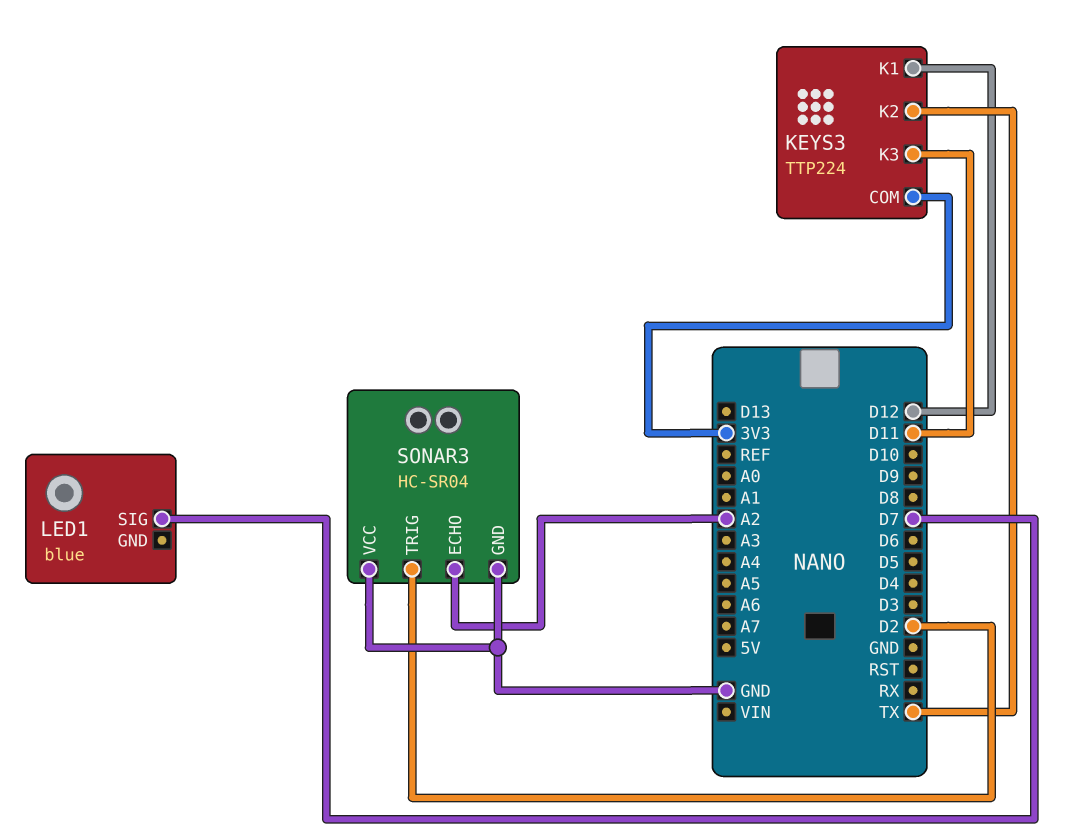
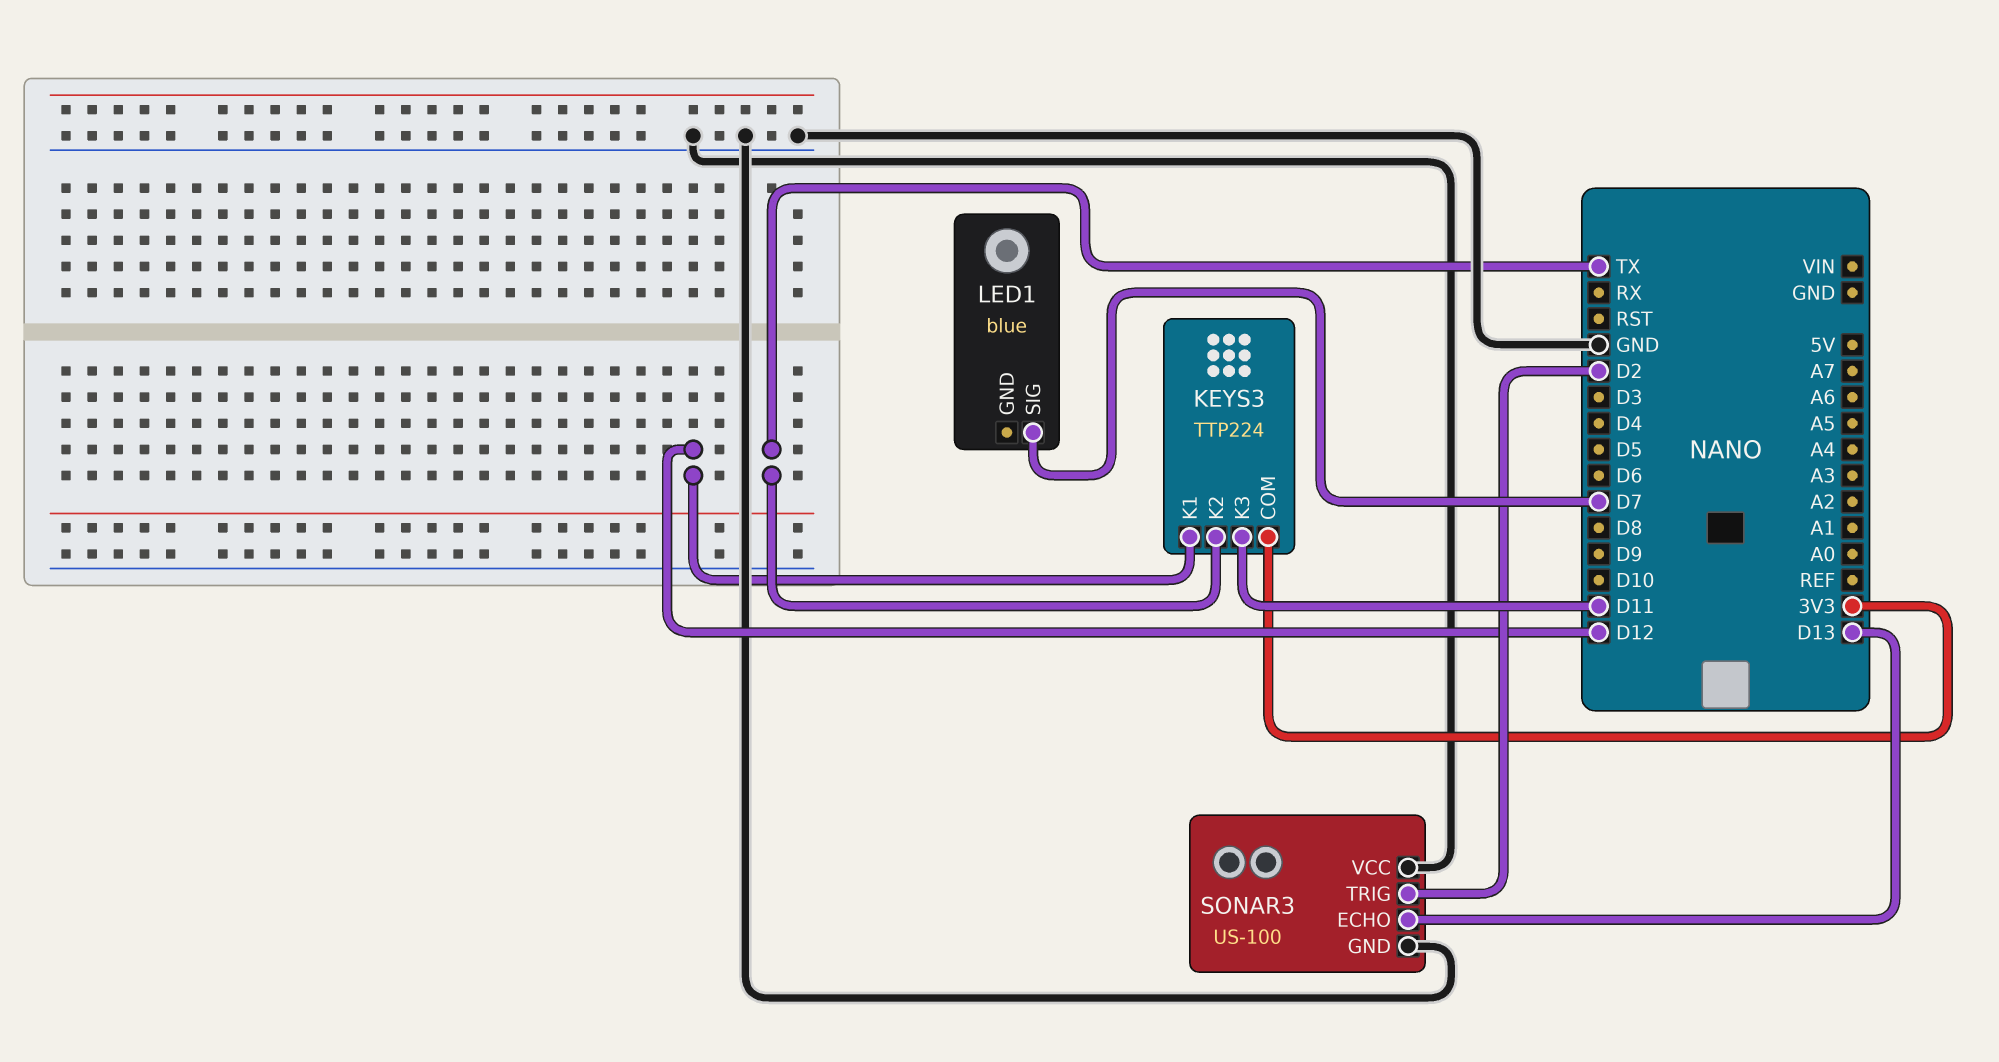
SONAR3: HC-SR04 -> US-100
SONAR3 pin ECHO: A2 -> D13

